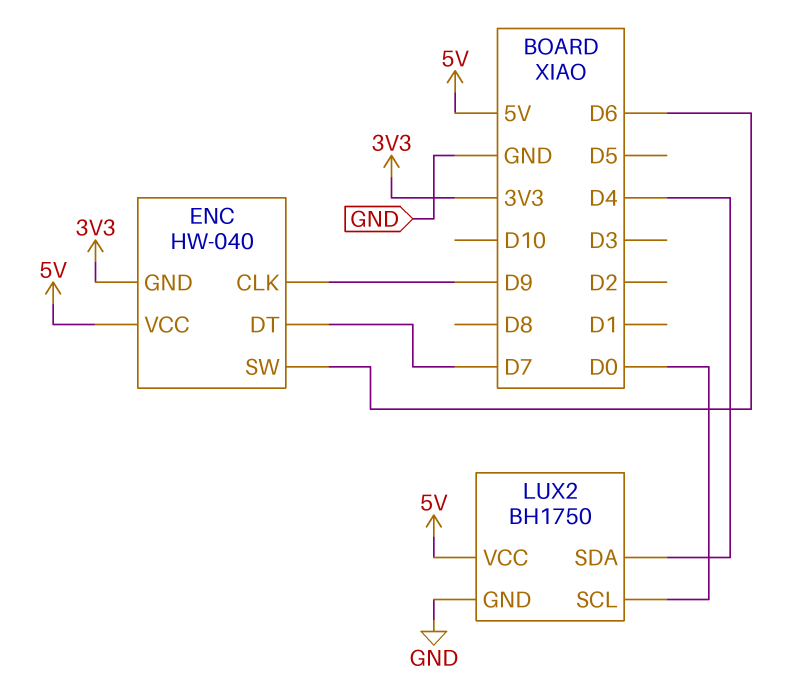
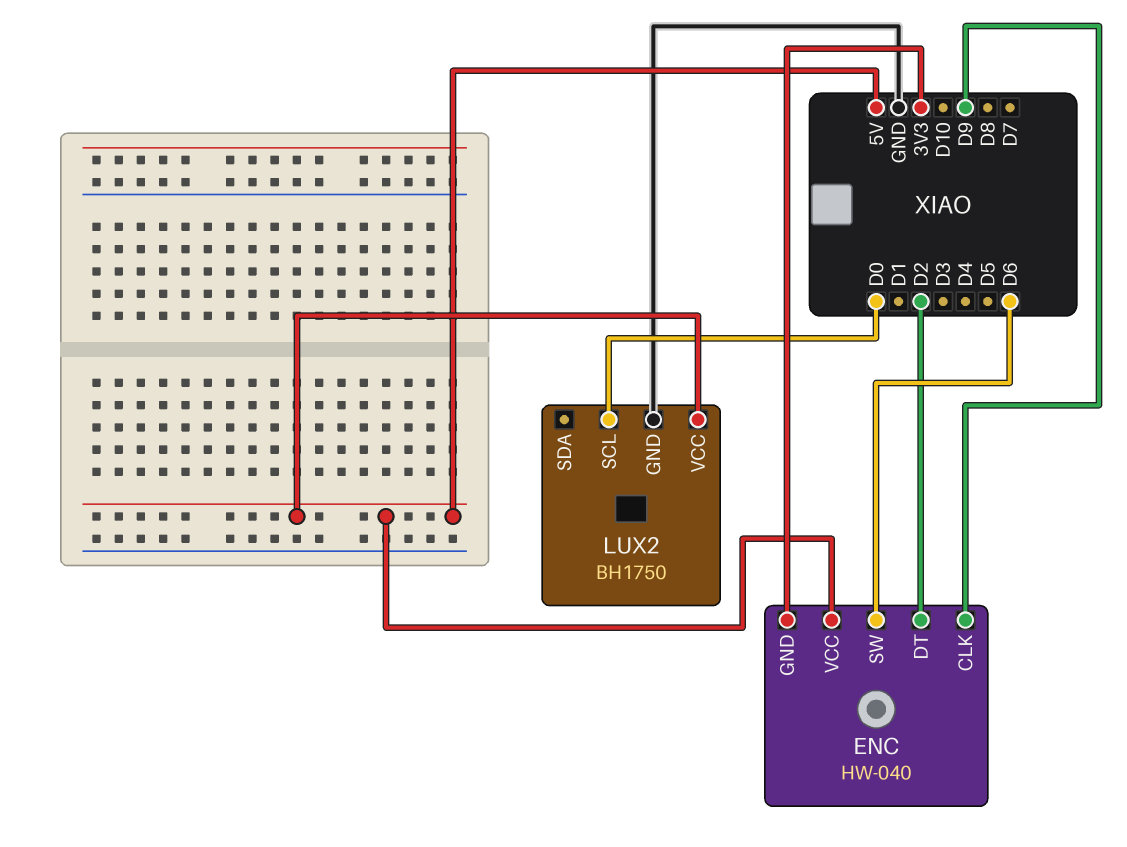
ENC pin DT: D7 -> D2
LUX2 pin SDA: D4 -> none

